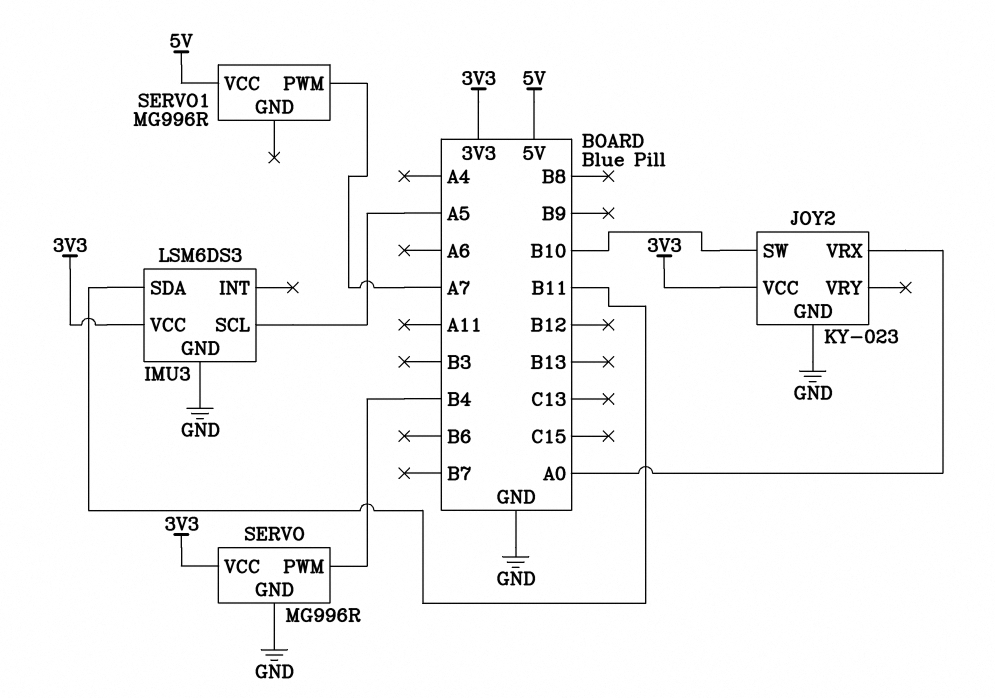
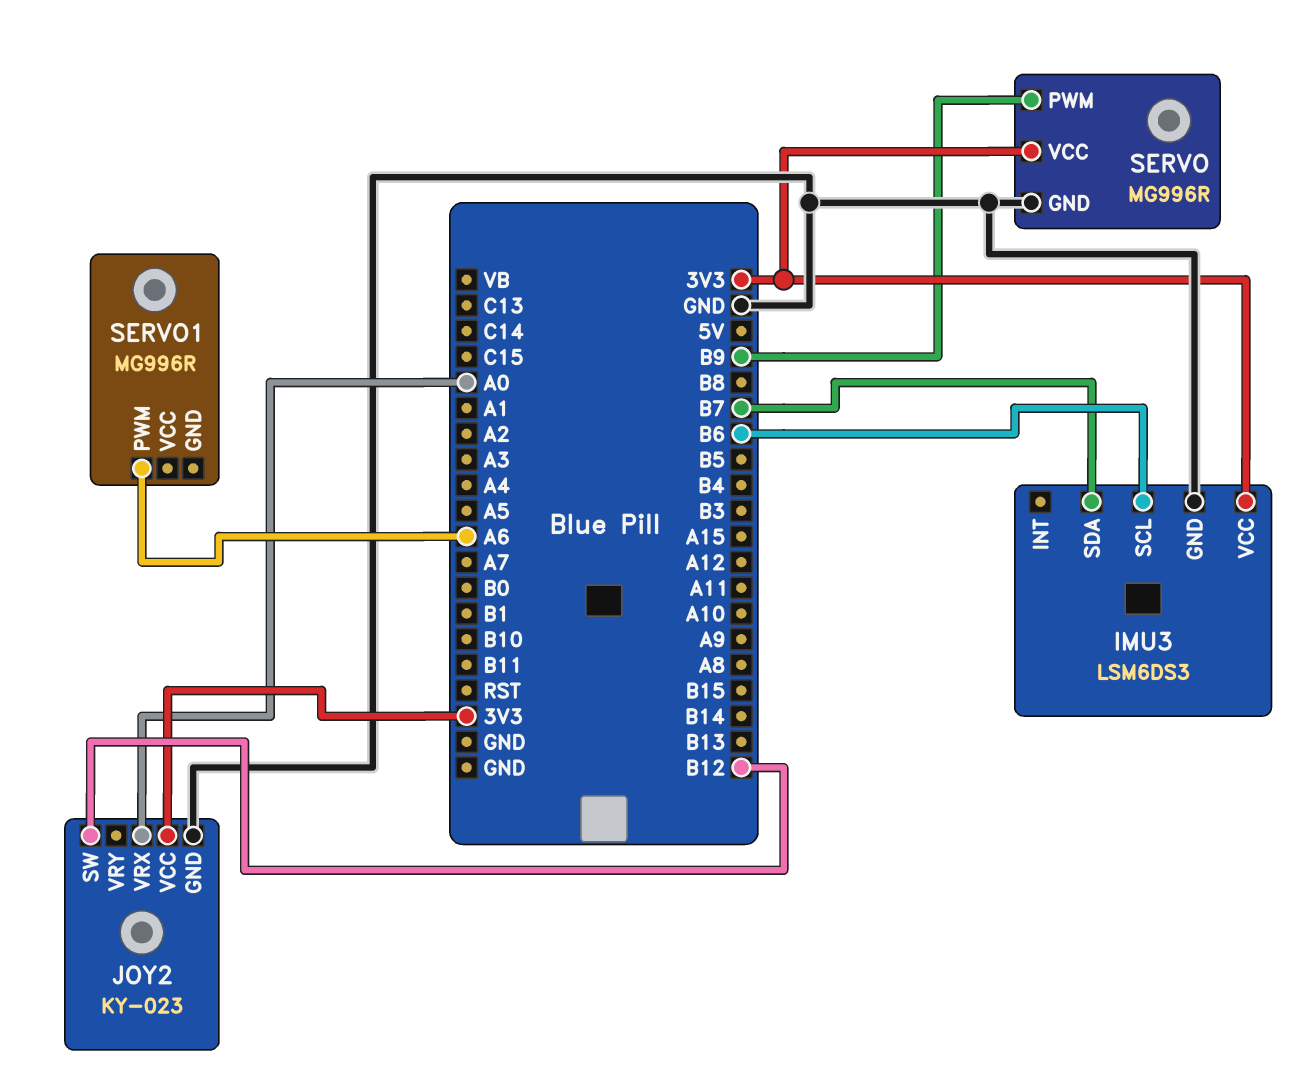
IMU3 pin SCL: A5 -> B6
IMU3 pin SDA: B11 -> B7
JOY2 pin SW: B10 -> B12
SERVO pin PWM: B4 -> B9
SERVO1 pin PWM: A7 -> A6
SERVO1 pin VCC: 5V -> none

